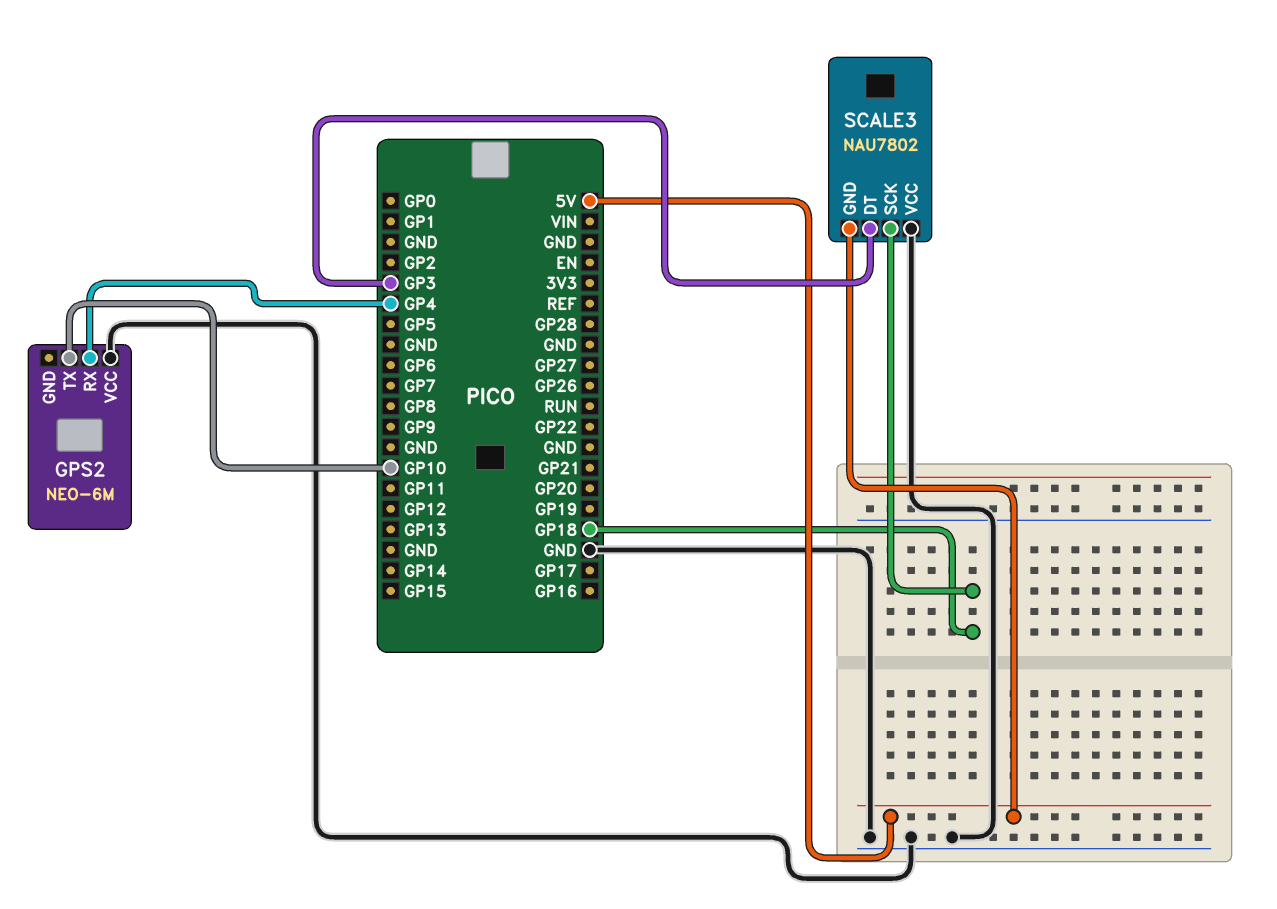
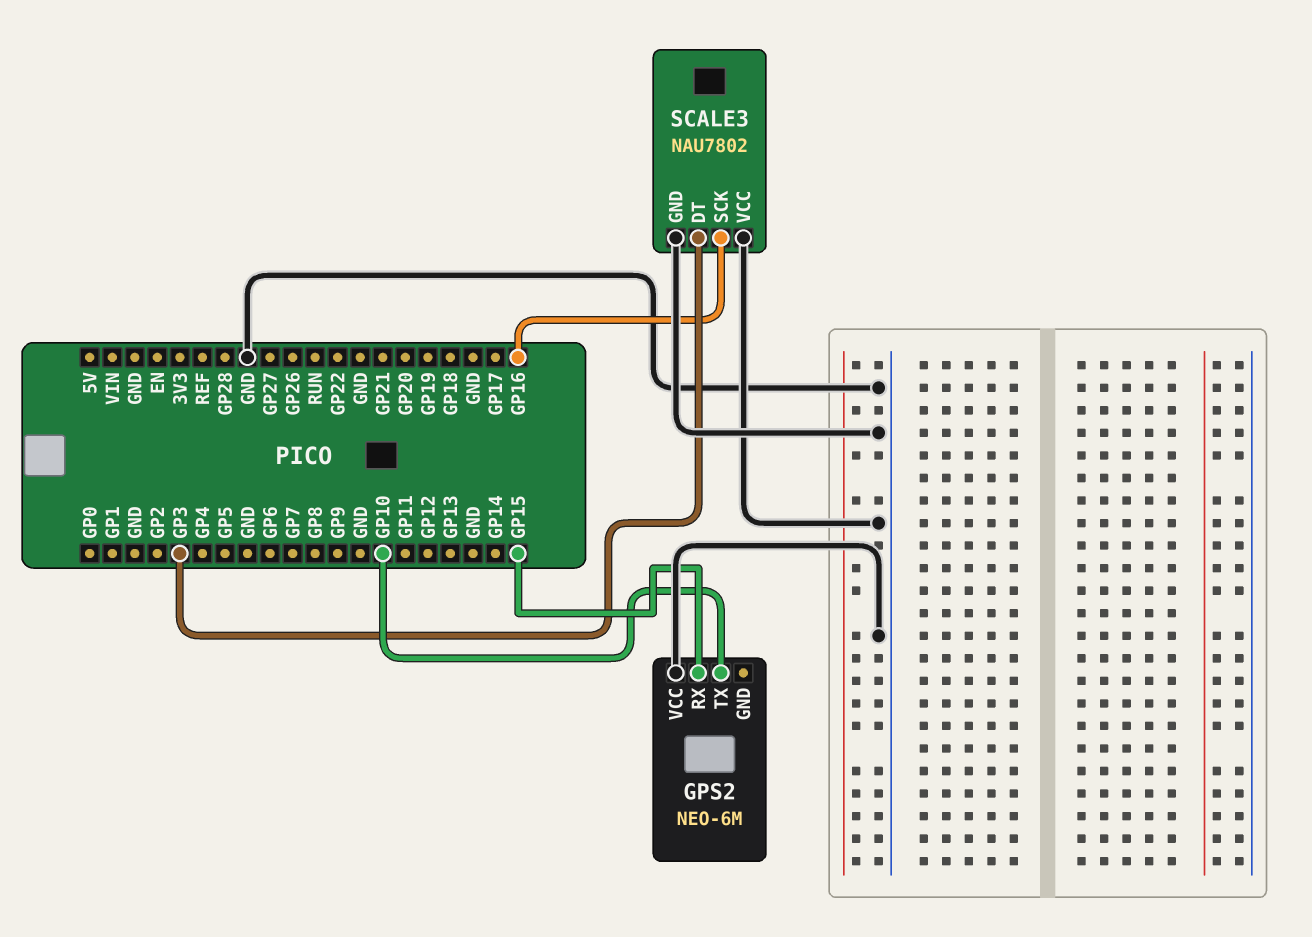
GPS2 pin RX: GP4 -> GP15
SCALE3 pin GND: 5V -> GND
SCALE3 pin SCK: GP18 -> GP16

